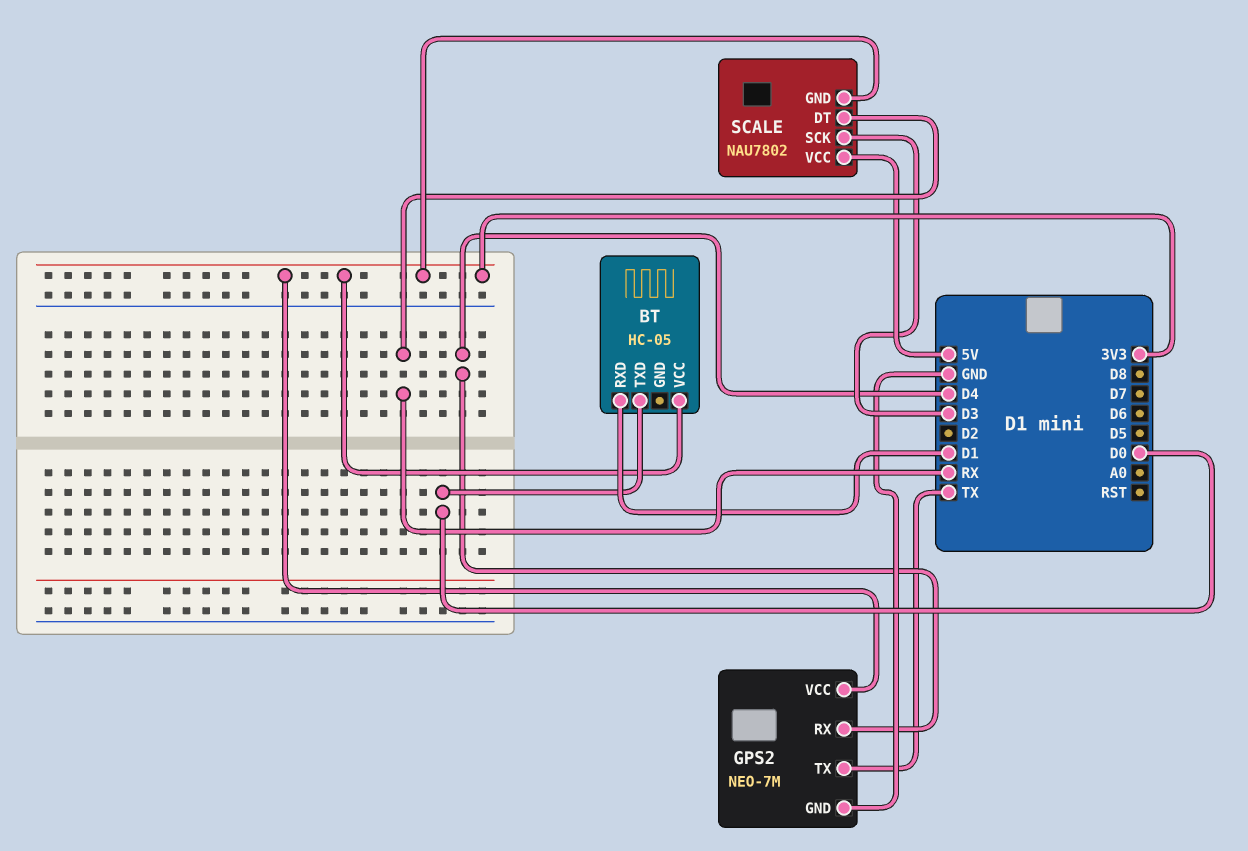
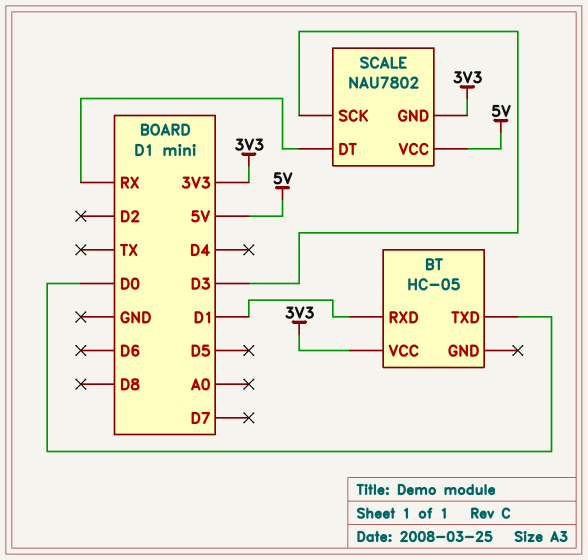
GPS2: NEO-7M -> none
GPS2 pin GND: GND -> none
GPS2 pin RX: D4 -> none
GPS2 pin TX: TX -> none
GPS2 pin VCC: 3V3 -> none

